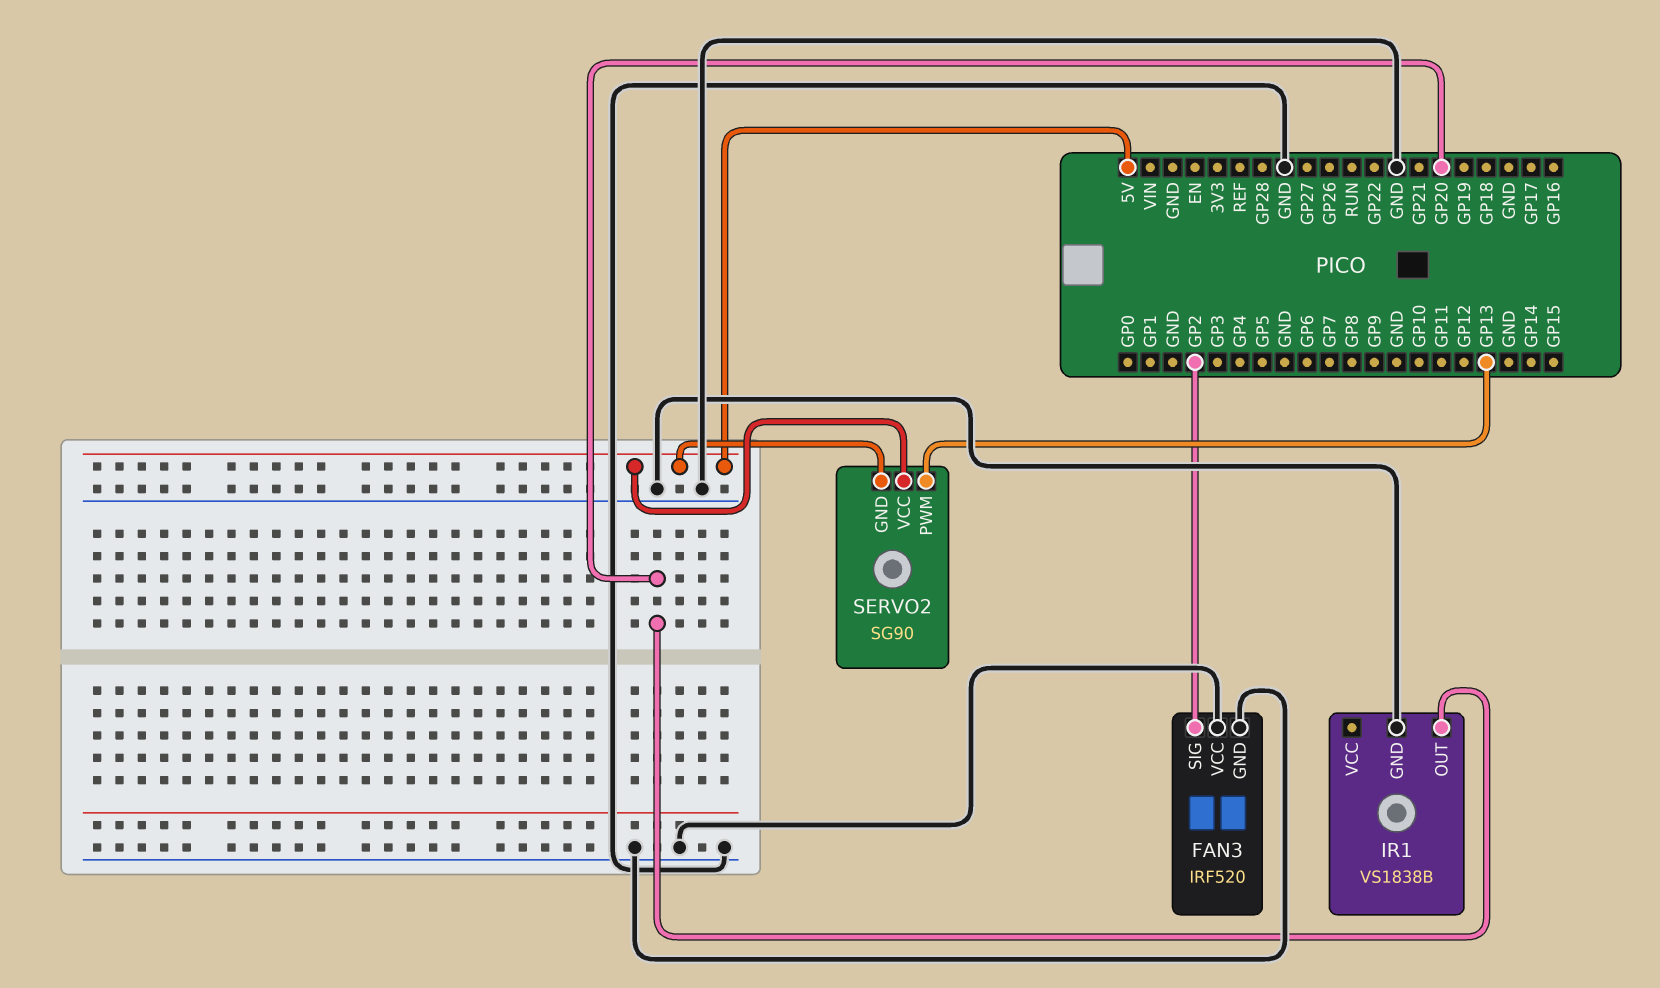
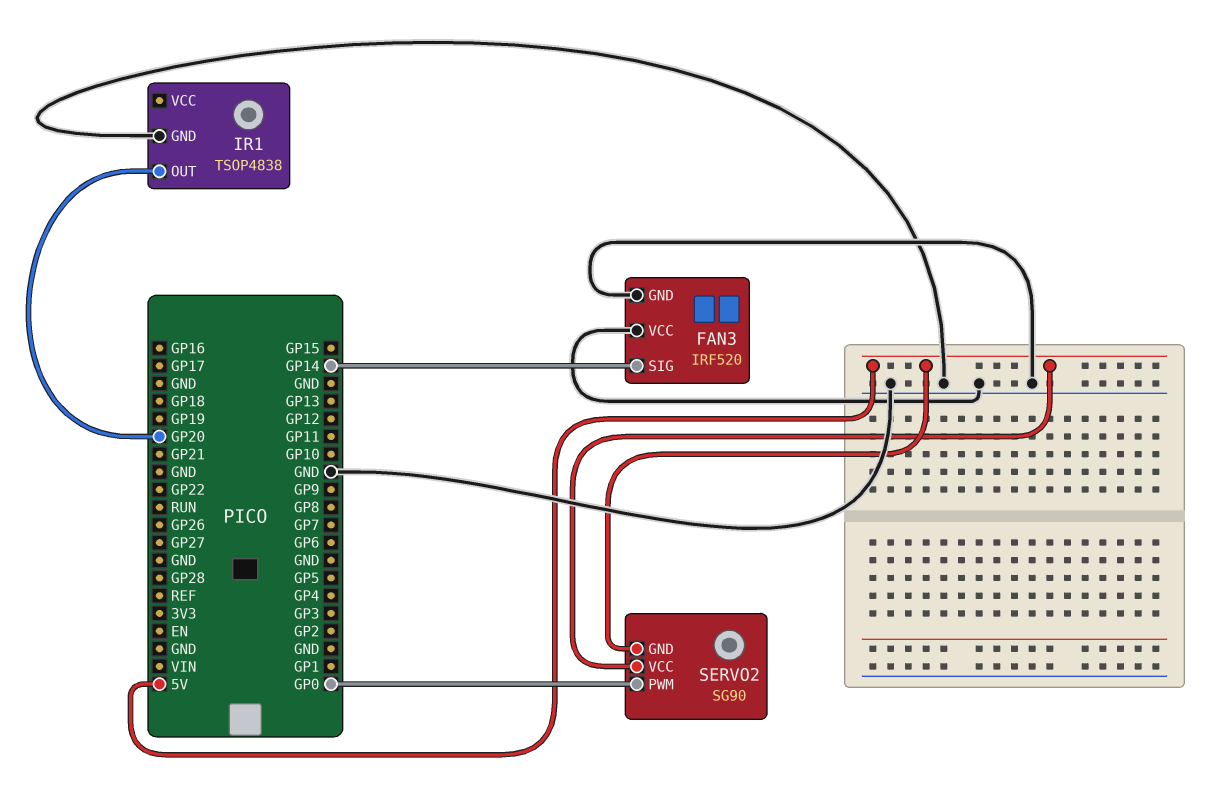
FAN3 pin SIG: GP2 -> GP14
IR1: VS1838B -> TSOP4838
SERVO2 pin PWM: GP13 -> GP0

